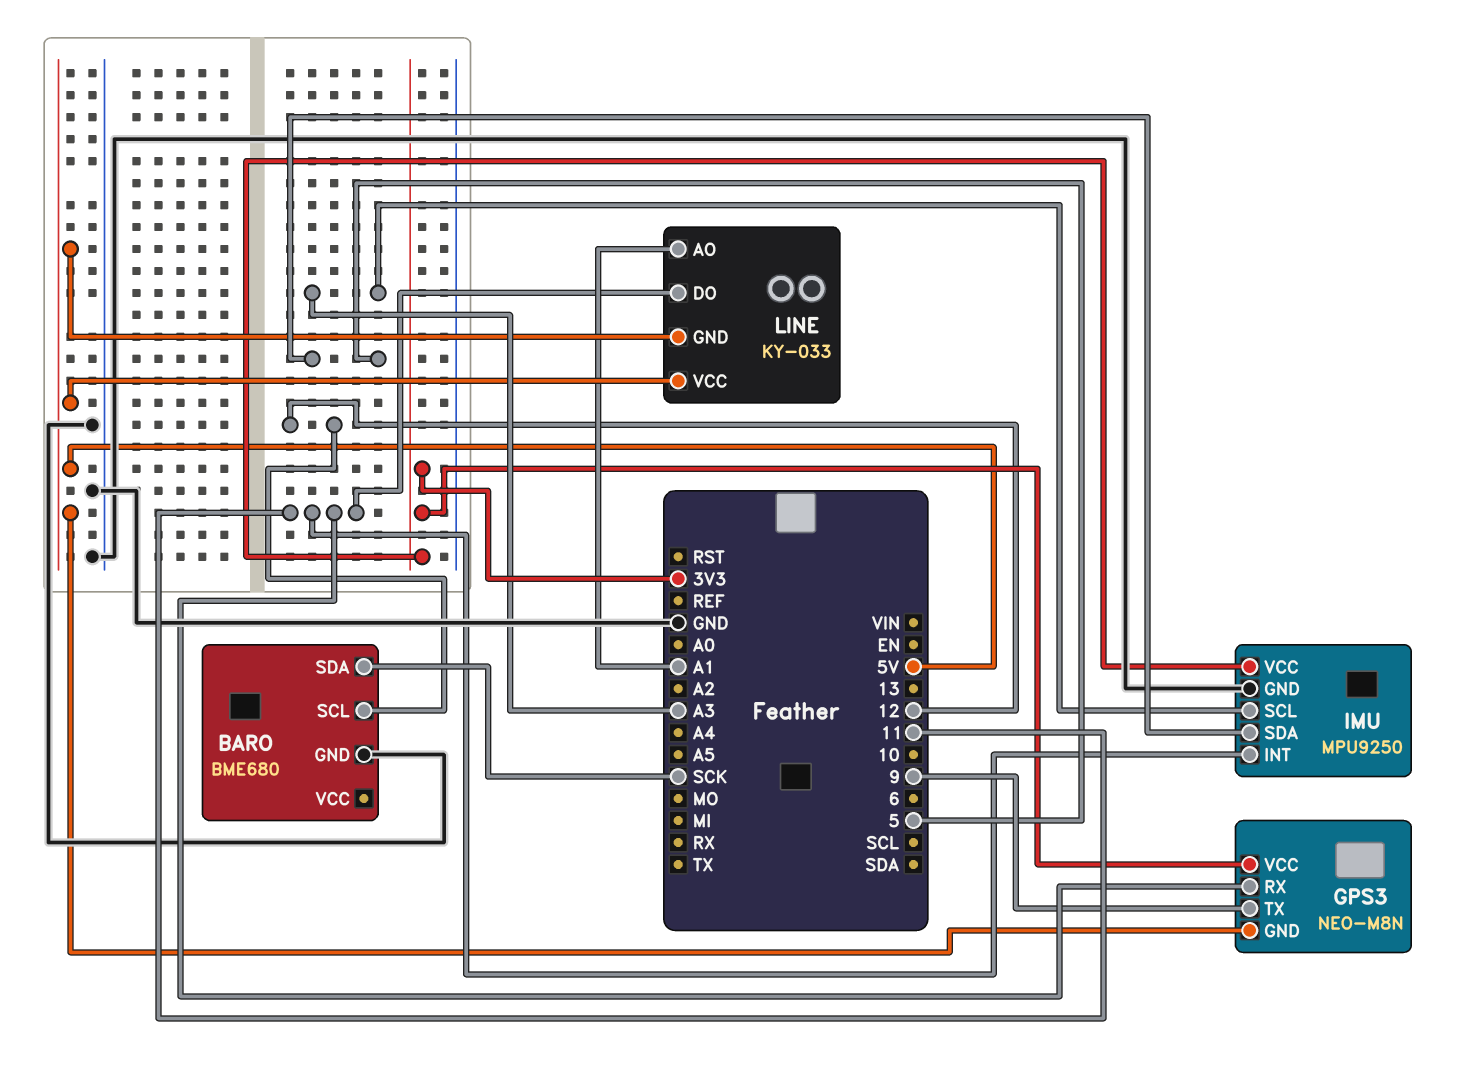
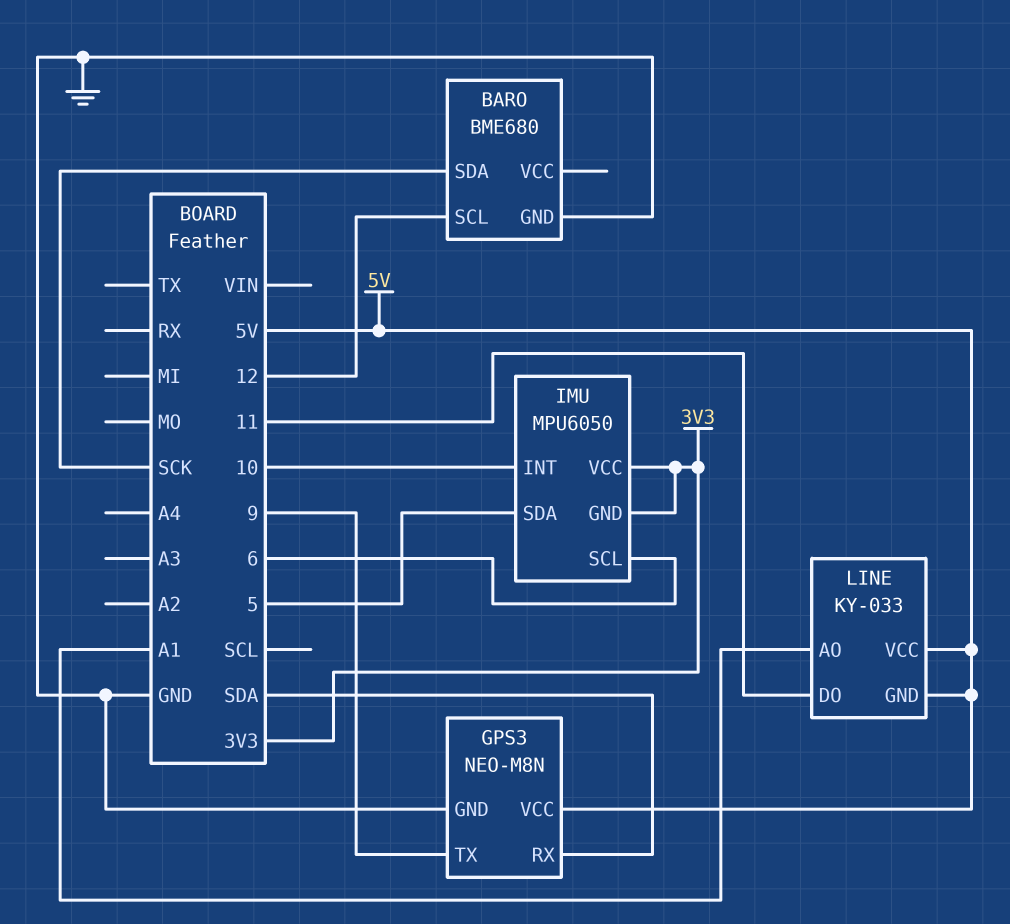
GPS3 pin GND: 5V -> GND
GPS3 pin RX: 11 -> SDA
GPS3 pin VCC: 3V3 -> 5V
IMU: MPU9250 -> MPU6050
IMU pin GND: GND -> 3V3
IMU pin INT: 11 -> 10
IMU pin SCL: A3 -> 6

